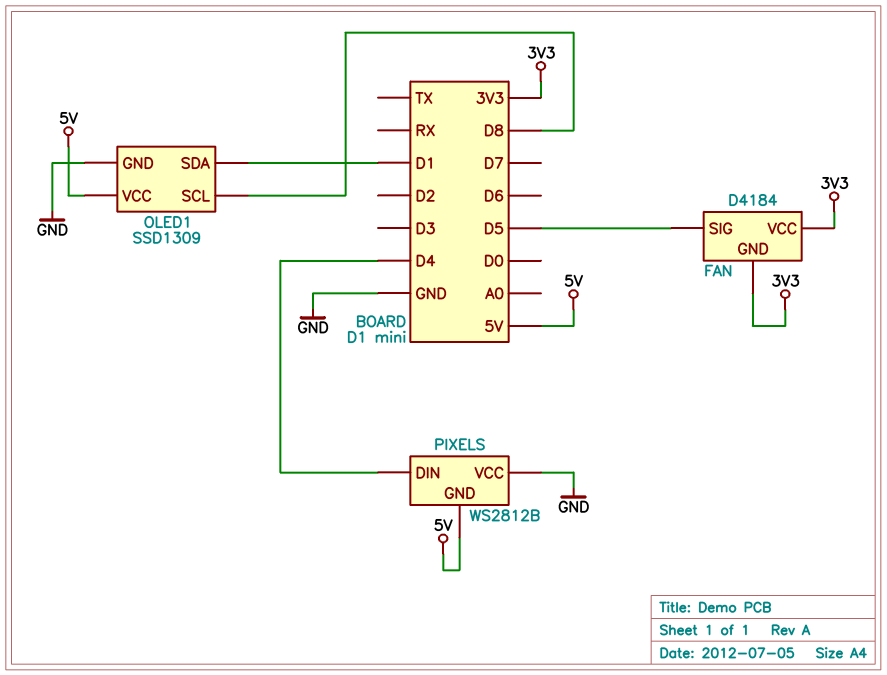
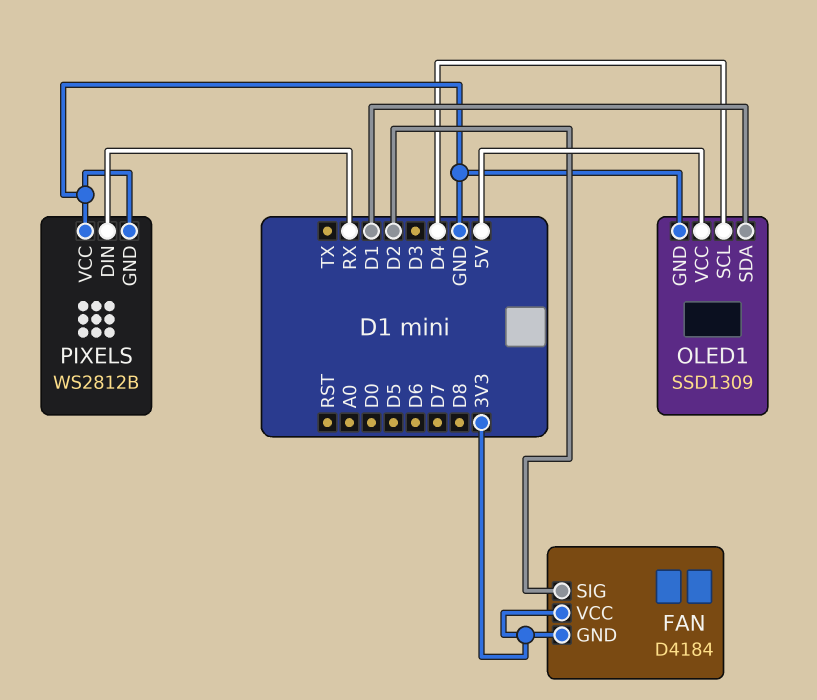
FAN pin SIG: D5 -> D2
OLED1 pin SCL: D8 -> D4
PIXELS pin DIN: D4 -> RX
PIXELS pin GND: 5V -> GND

